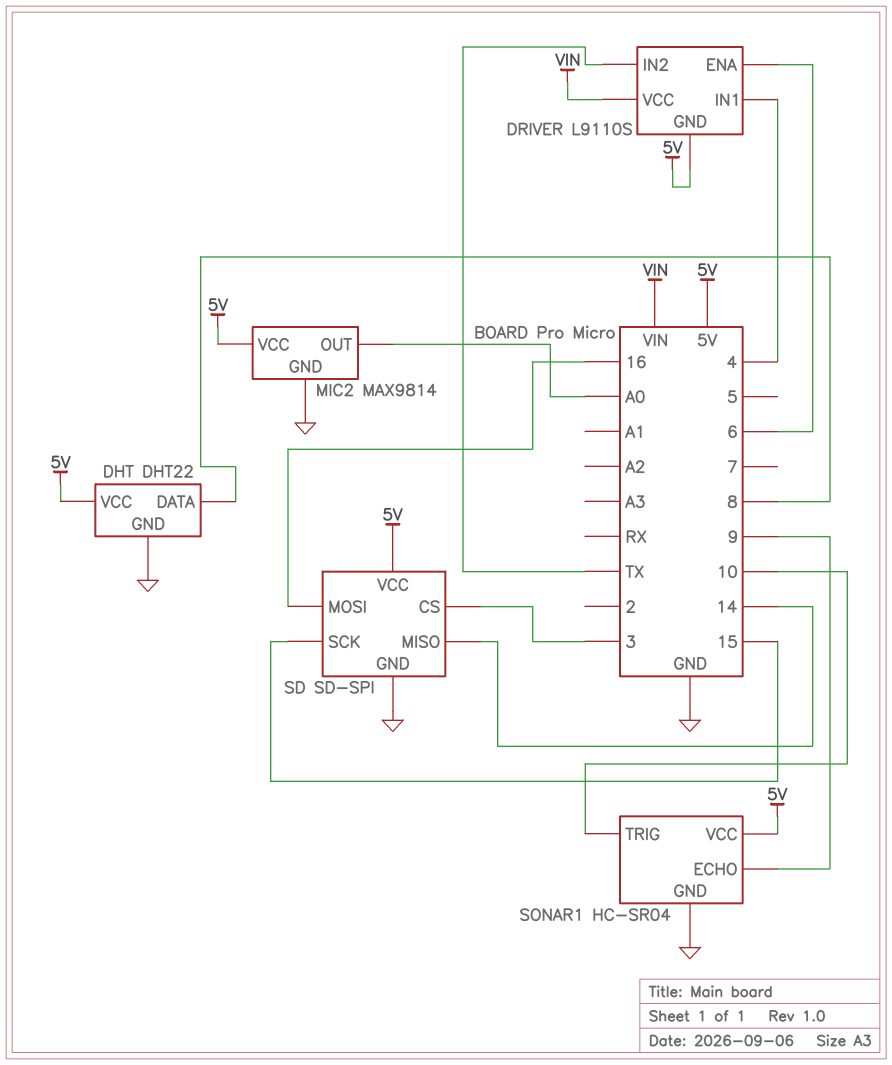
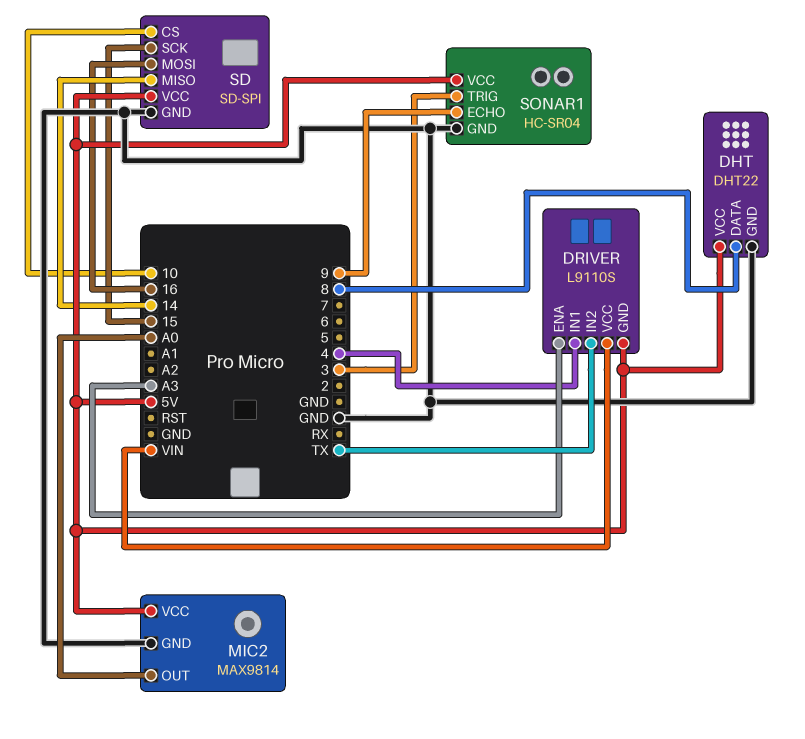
DRIVER pin ENA: 6 -> A3
SD pin CS: 3 -> 10
SONAR1 pin TRIG: 10 -> 3

